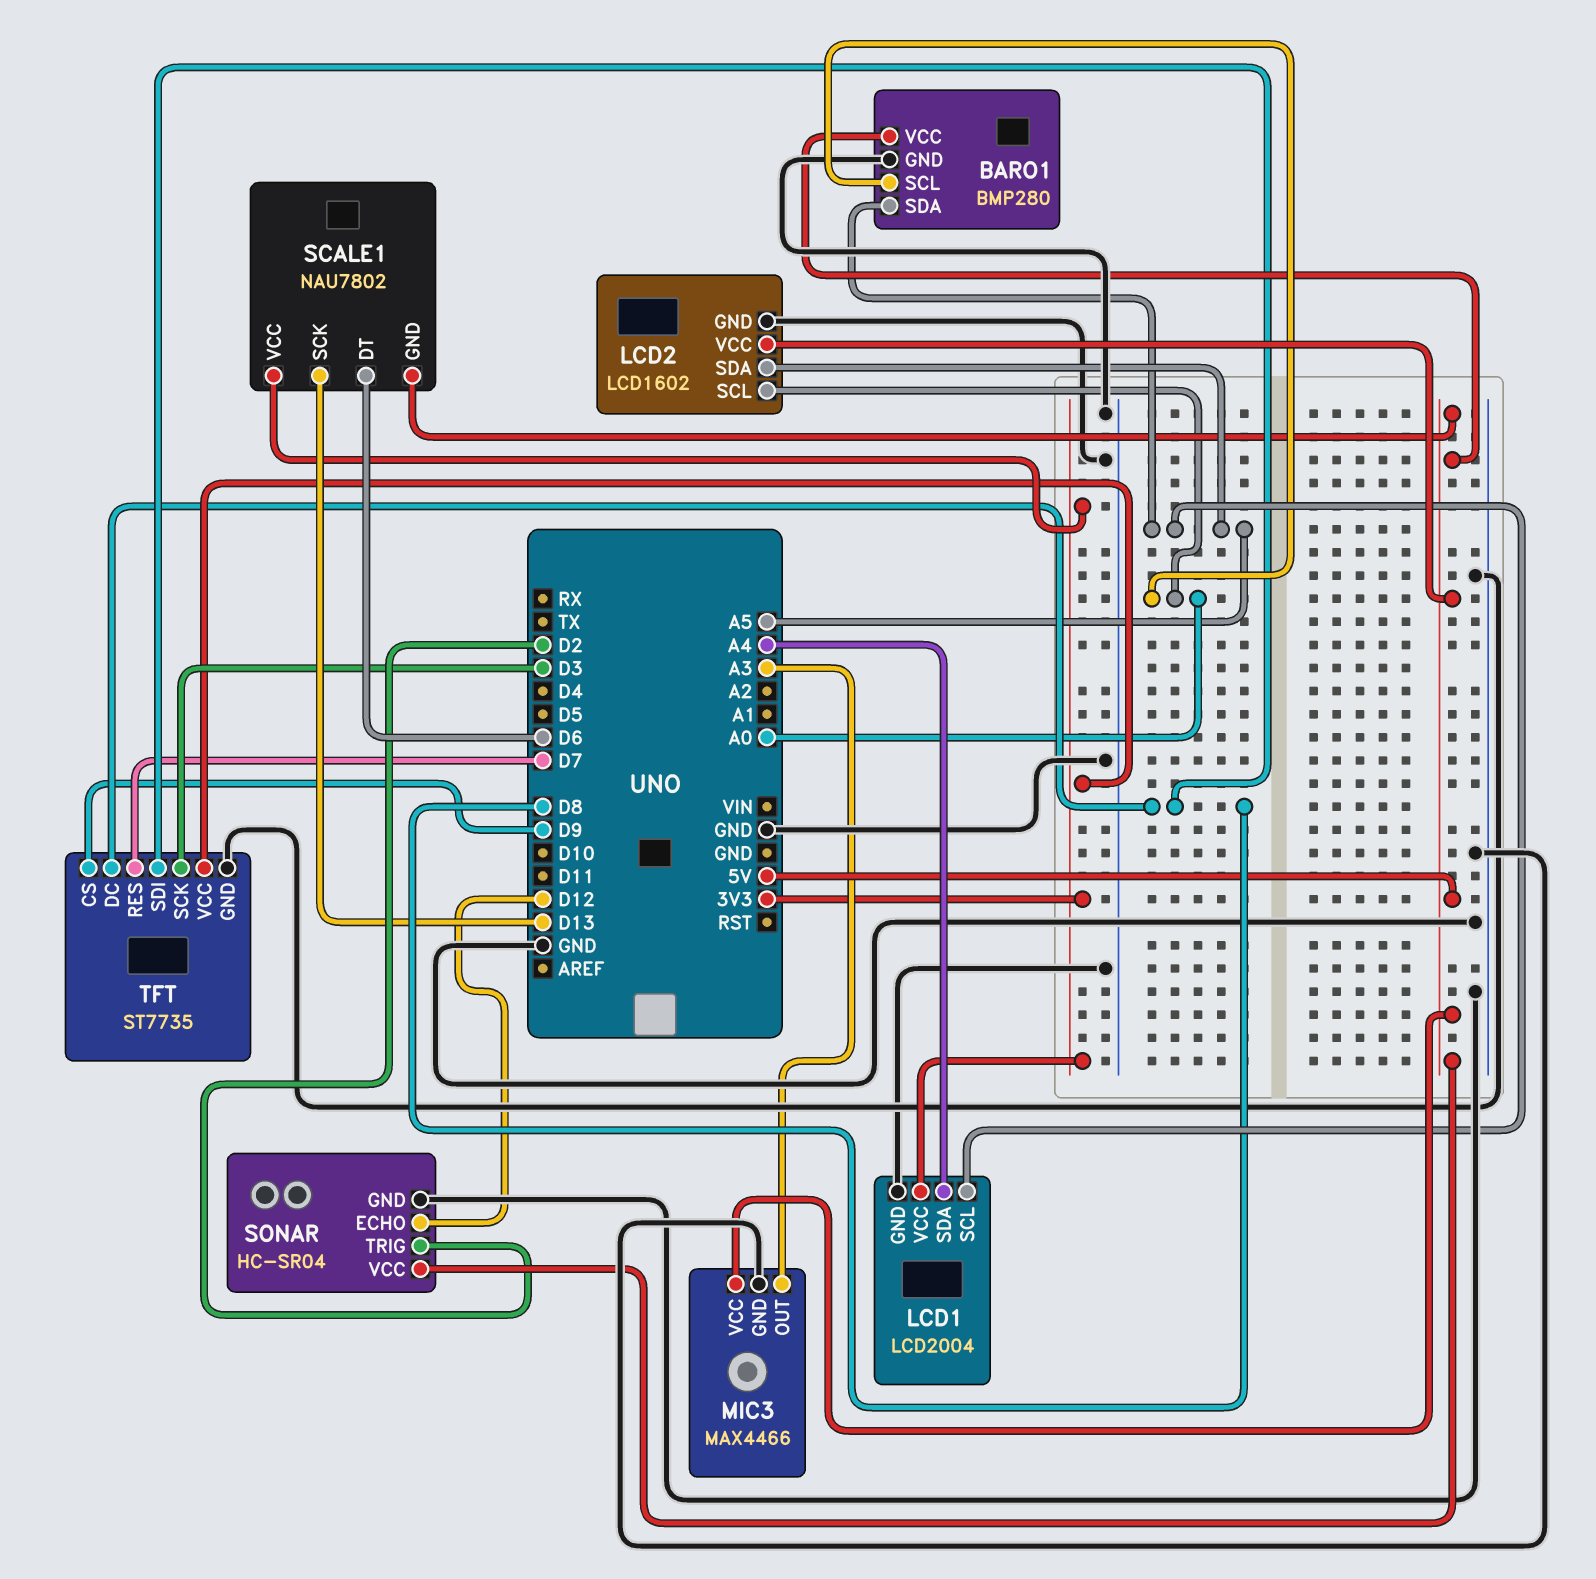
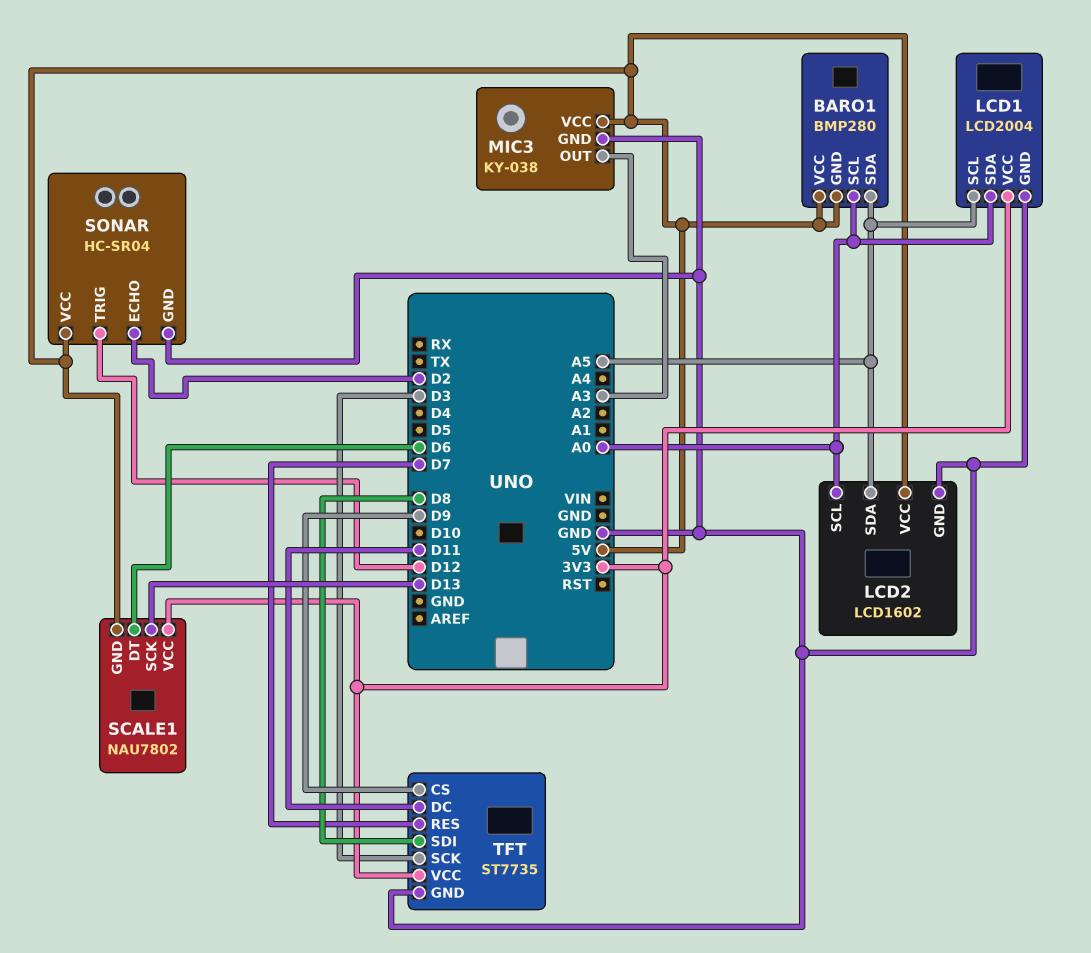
BARO1 pin GND: GND -> 5V
LCD1 pin SDA: A4 -> A0
MIC3: MAX4466 -> KY-038
SONAR pin ECHO: D12 -> D2
SONAR pin TRIG: D2 -> D12
TFT pin DC: D8 -> D11

